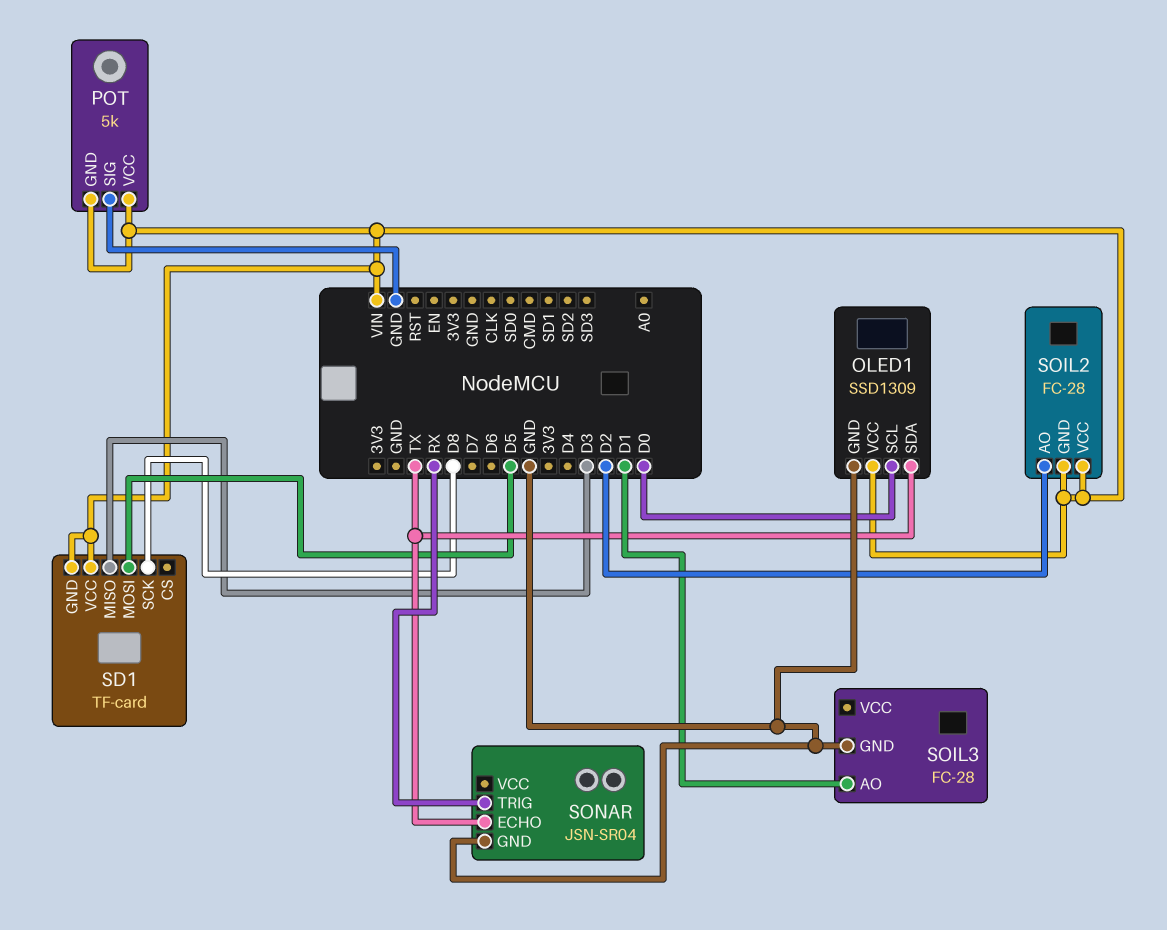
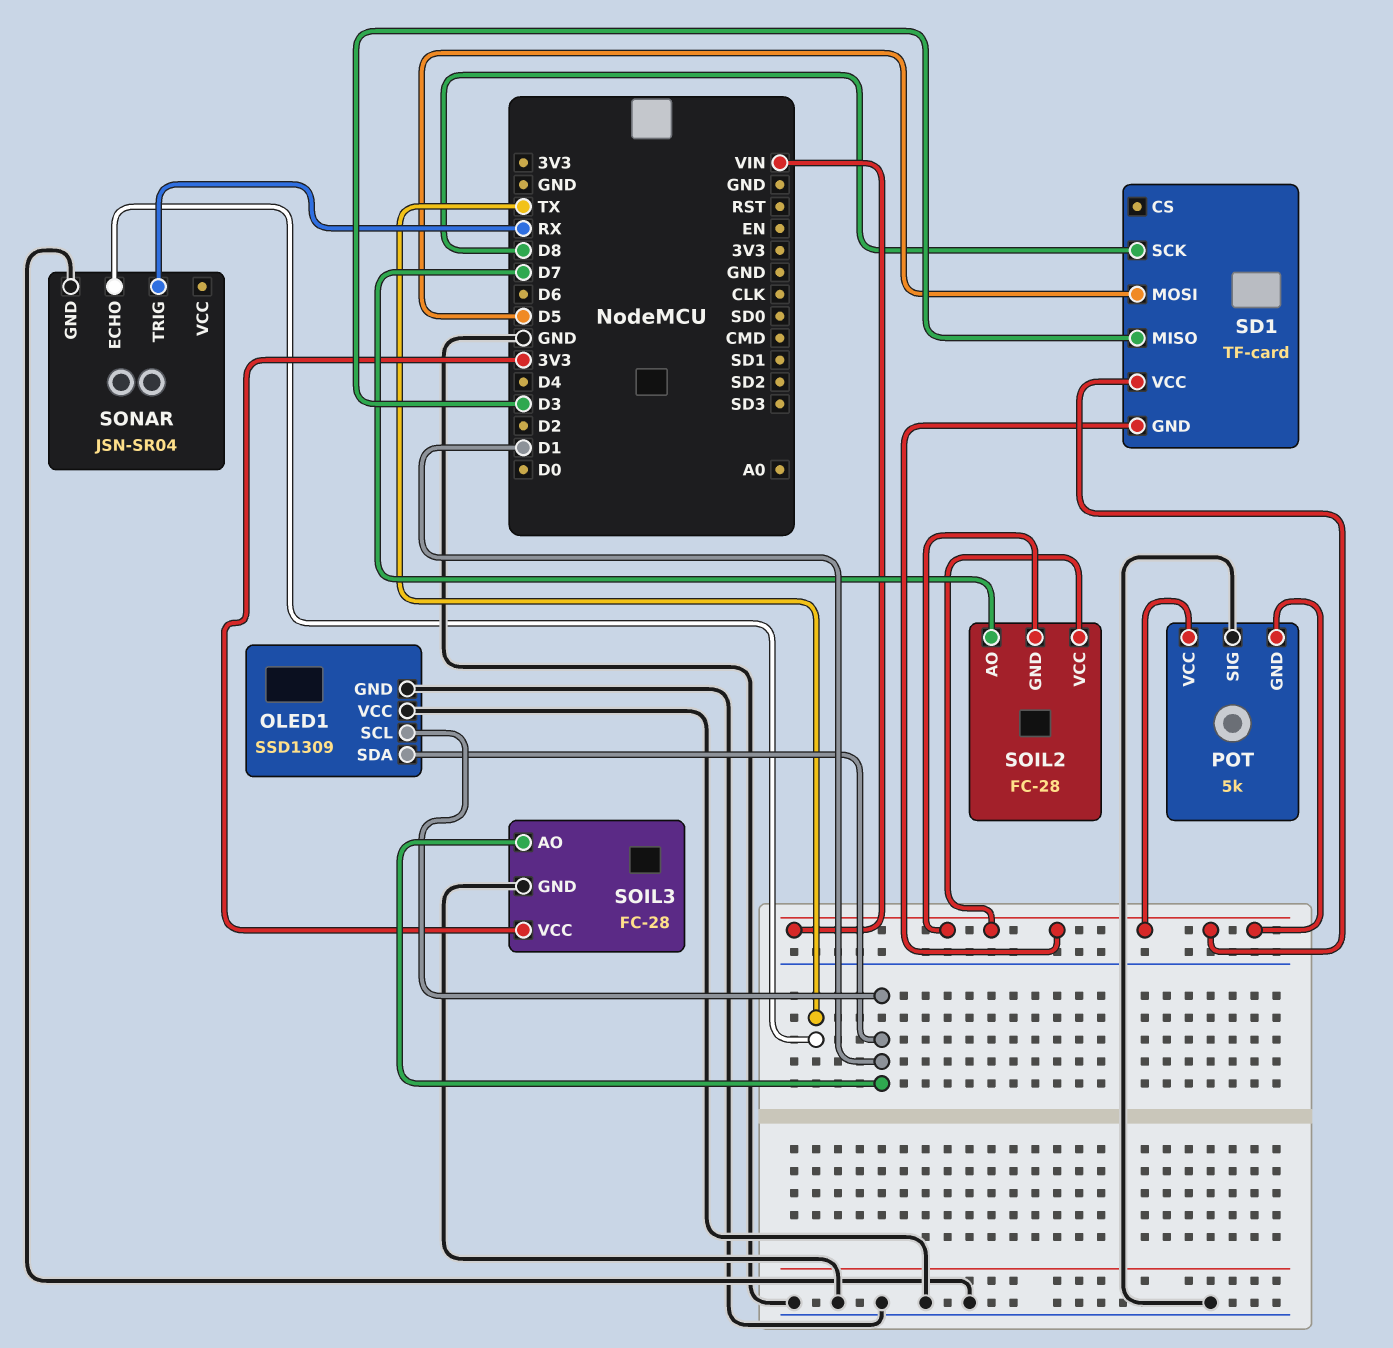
OLED1 pin SCL: D0 -> D1
OLED1 pin SDA: TX -> D1
OLED1 pin VCC: VIN -> GND
SOIL2 pin AO: D2 -> D7
SOIL3 pin VCC: none -> 3V3

